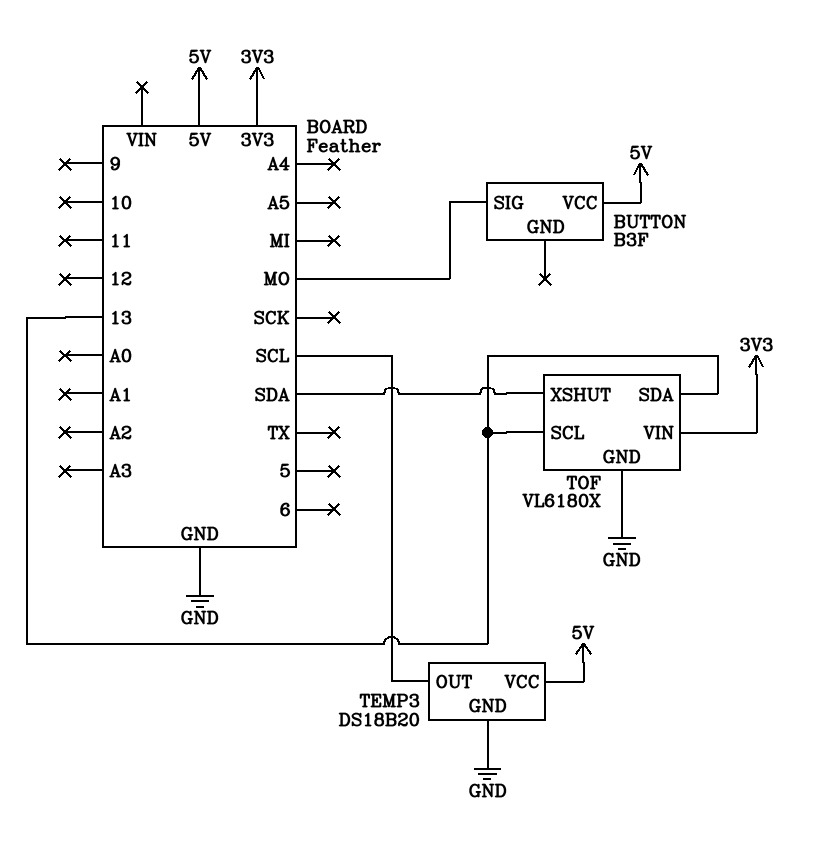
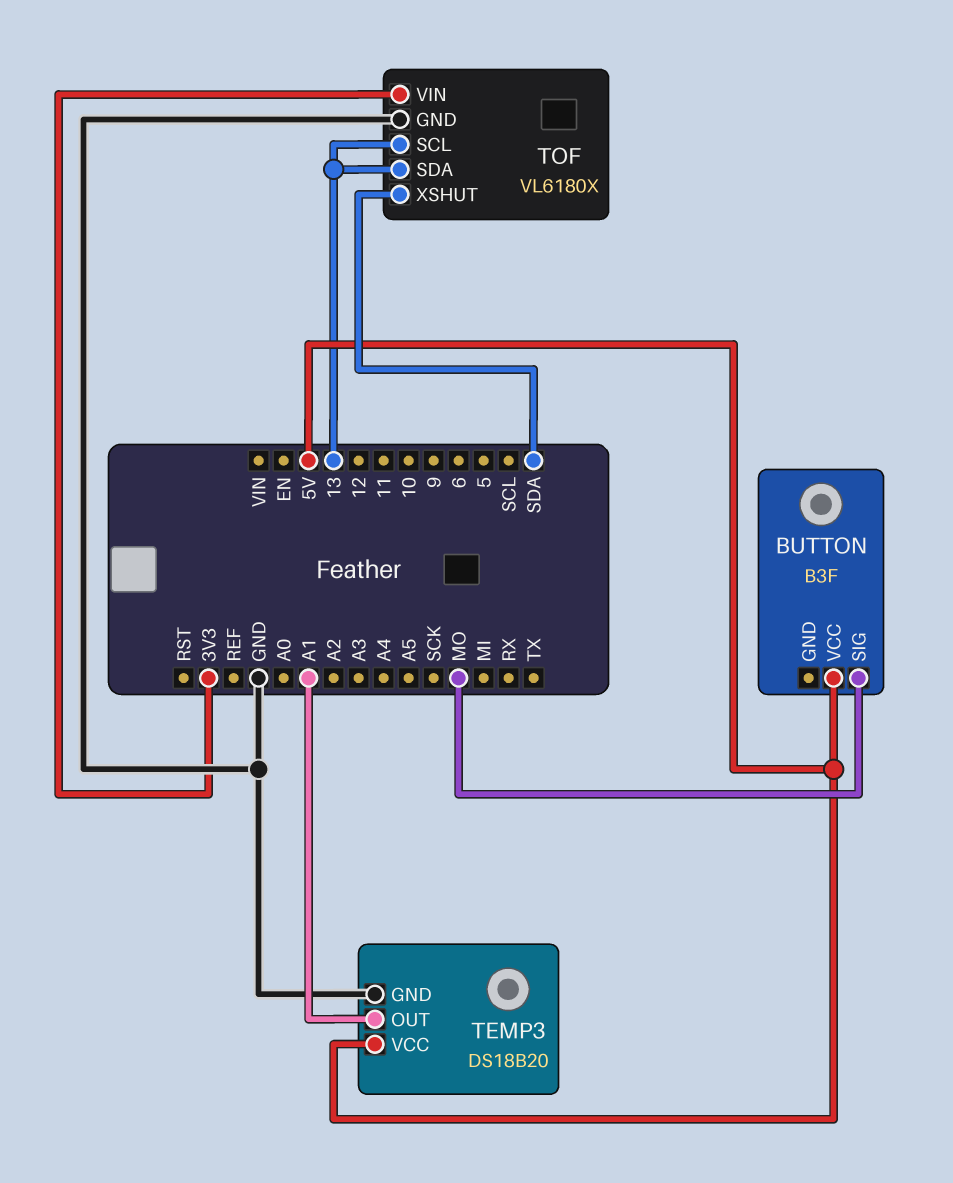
TEMP3 pin OUT: SCL -> A1

